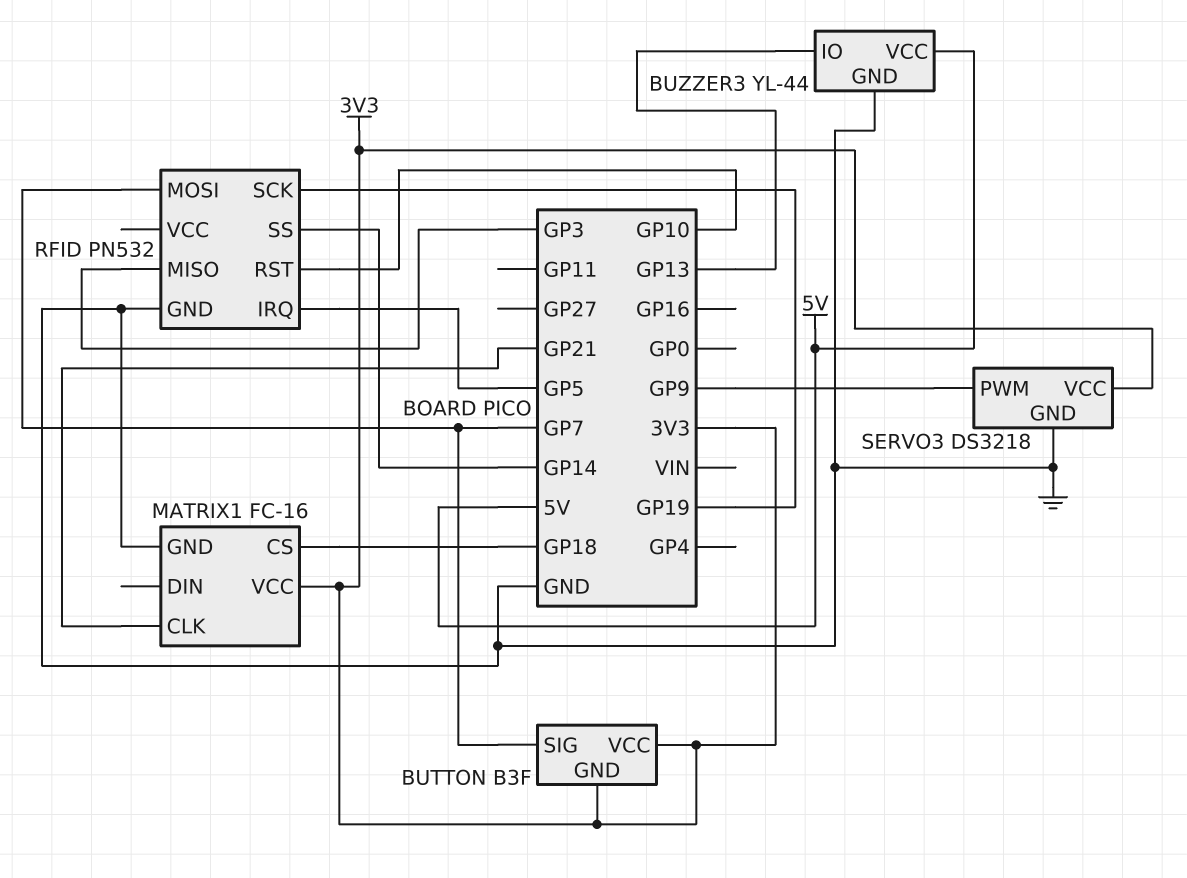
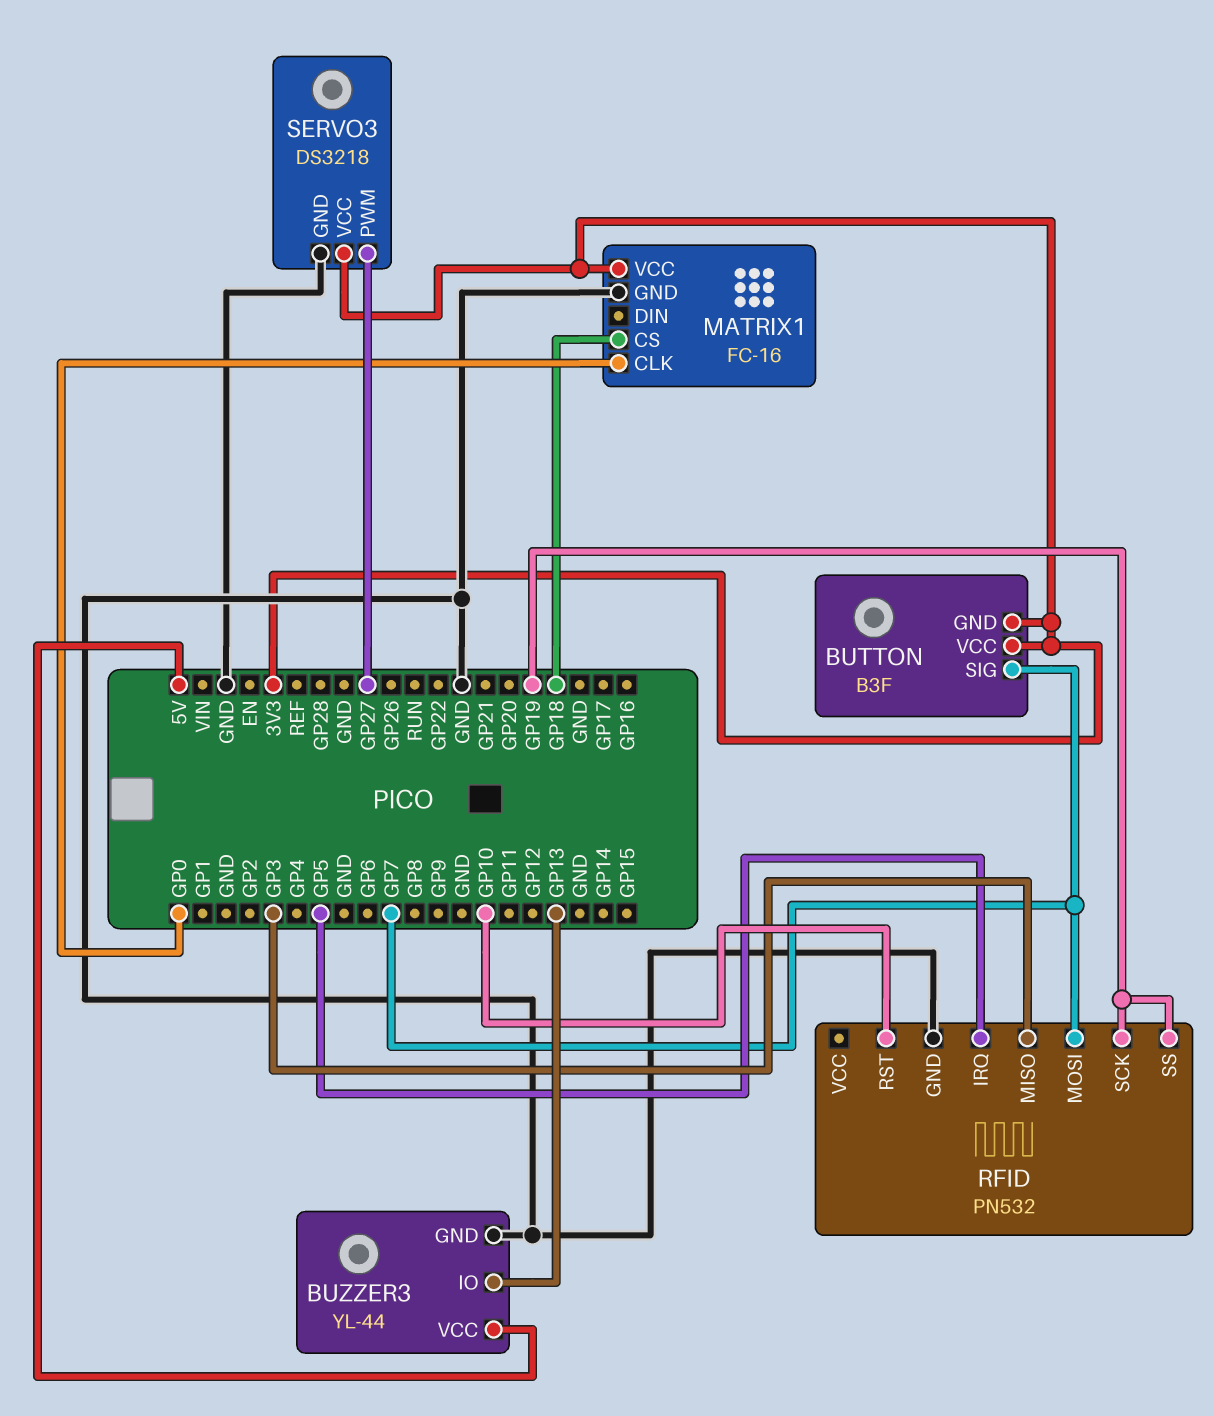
MATRIX1 pin CLK: GP21 -> GP0
RFID pin SS: GP14 -> GP19
SERVO3 pin PWM: GP9 -> GP27

